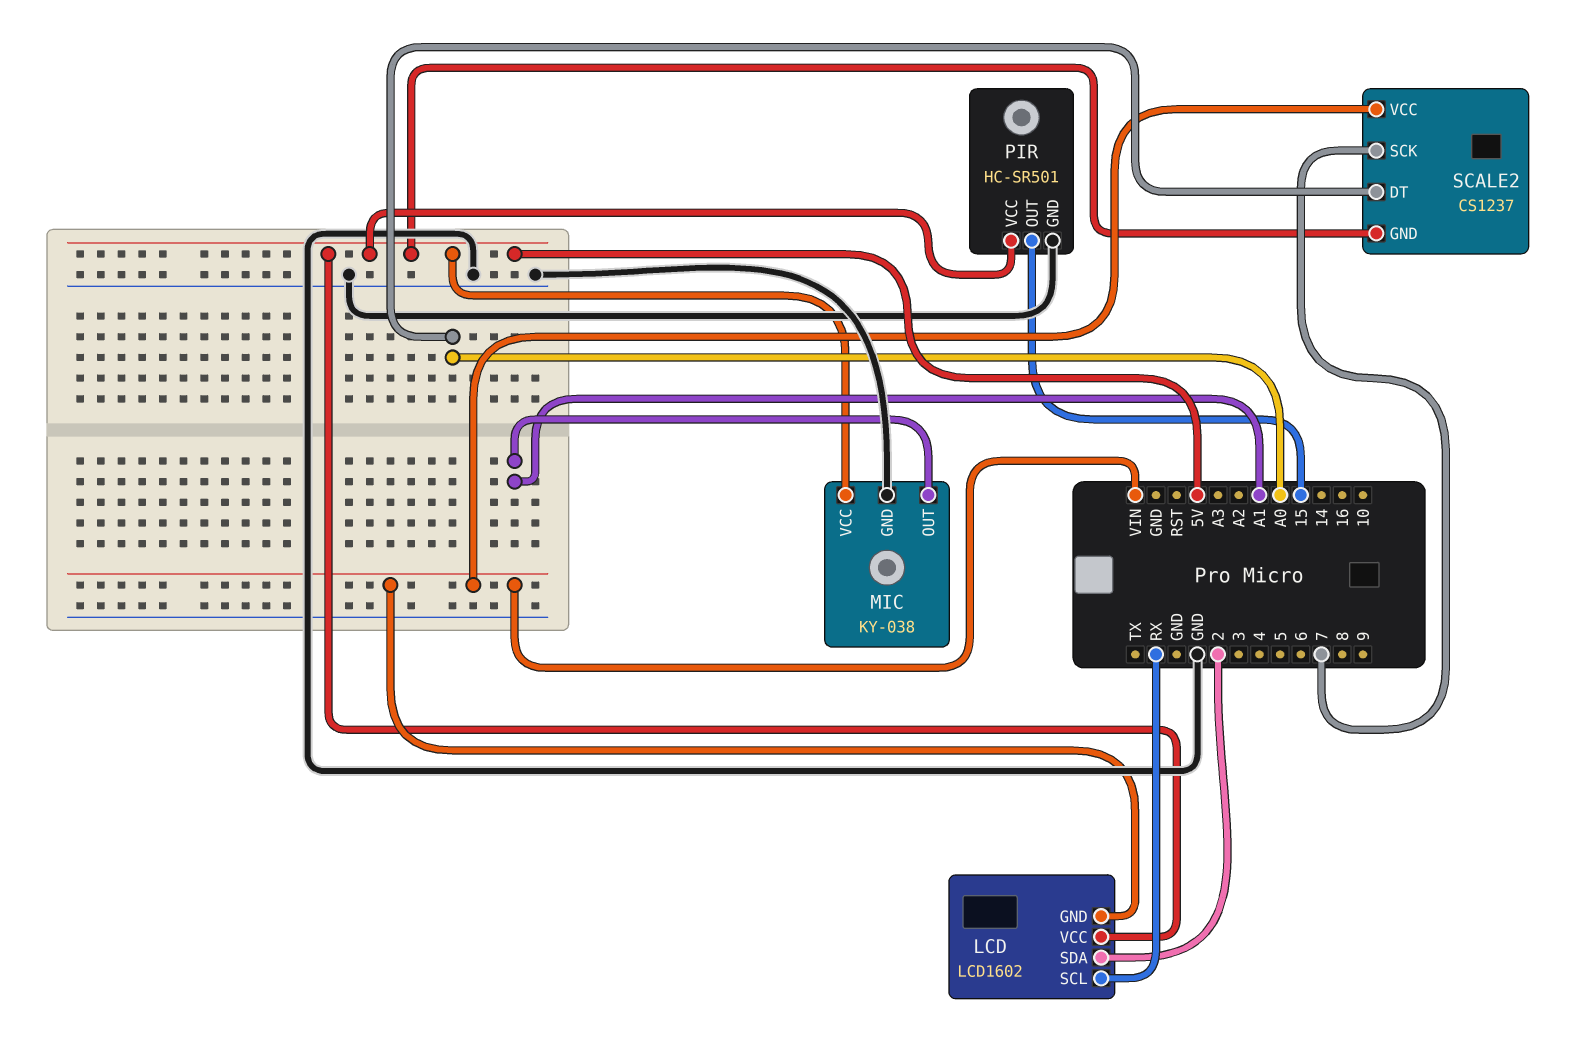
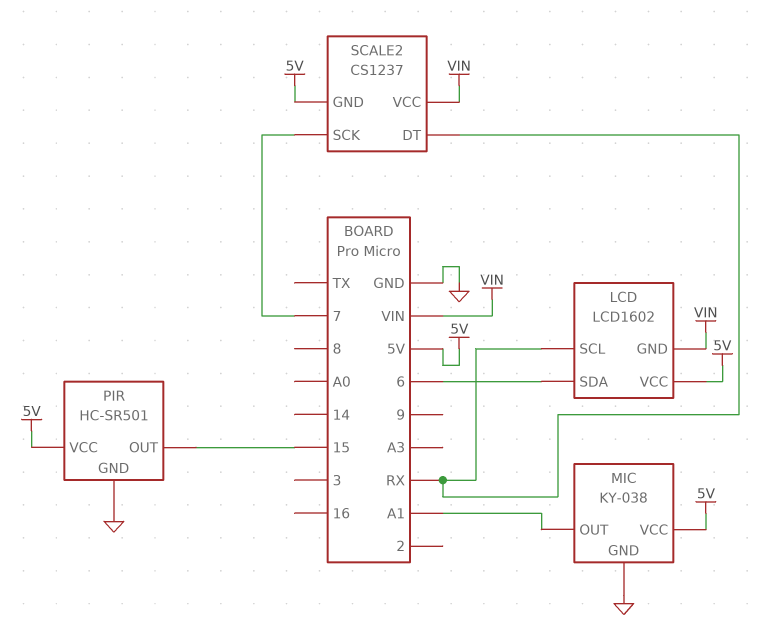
LCD pin SDA: 2 -> 6
SCALE2 pin DT: A0 -> RX

